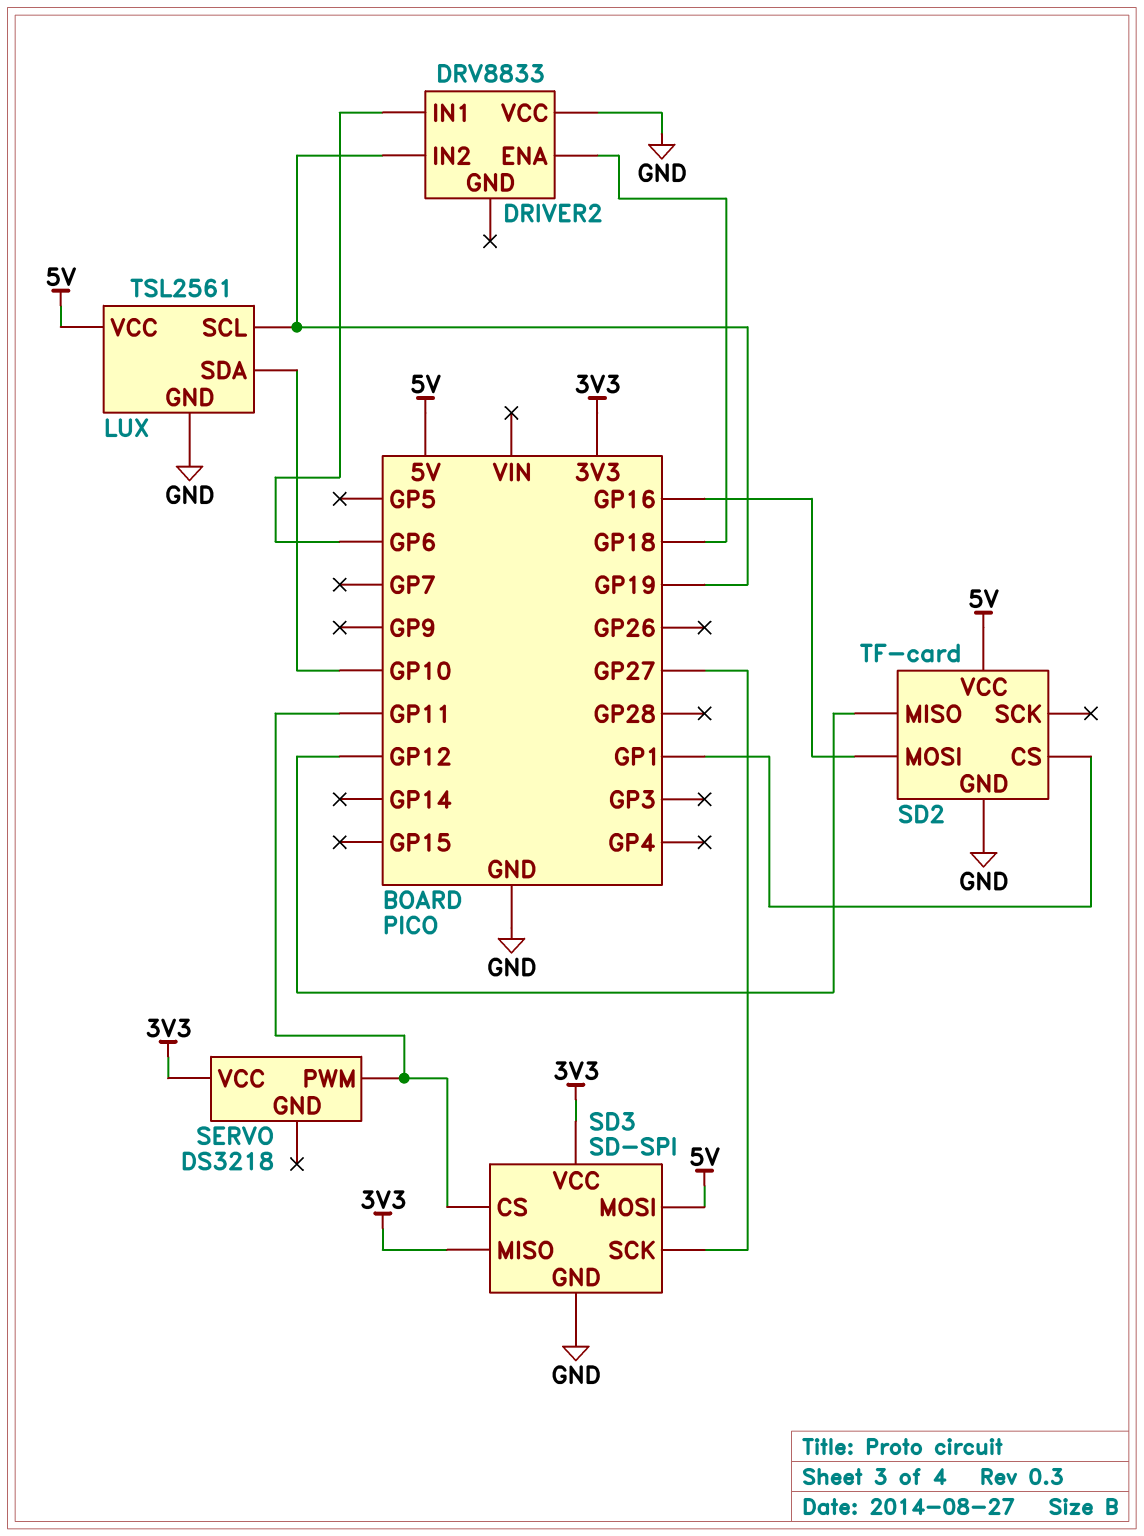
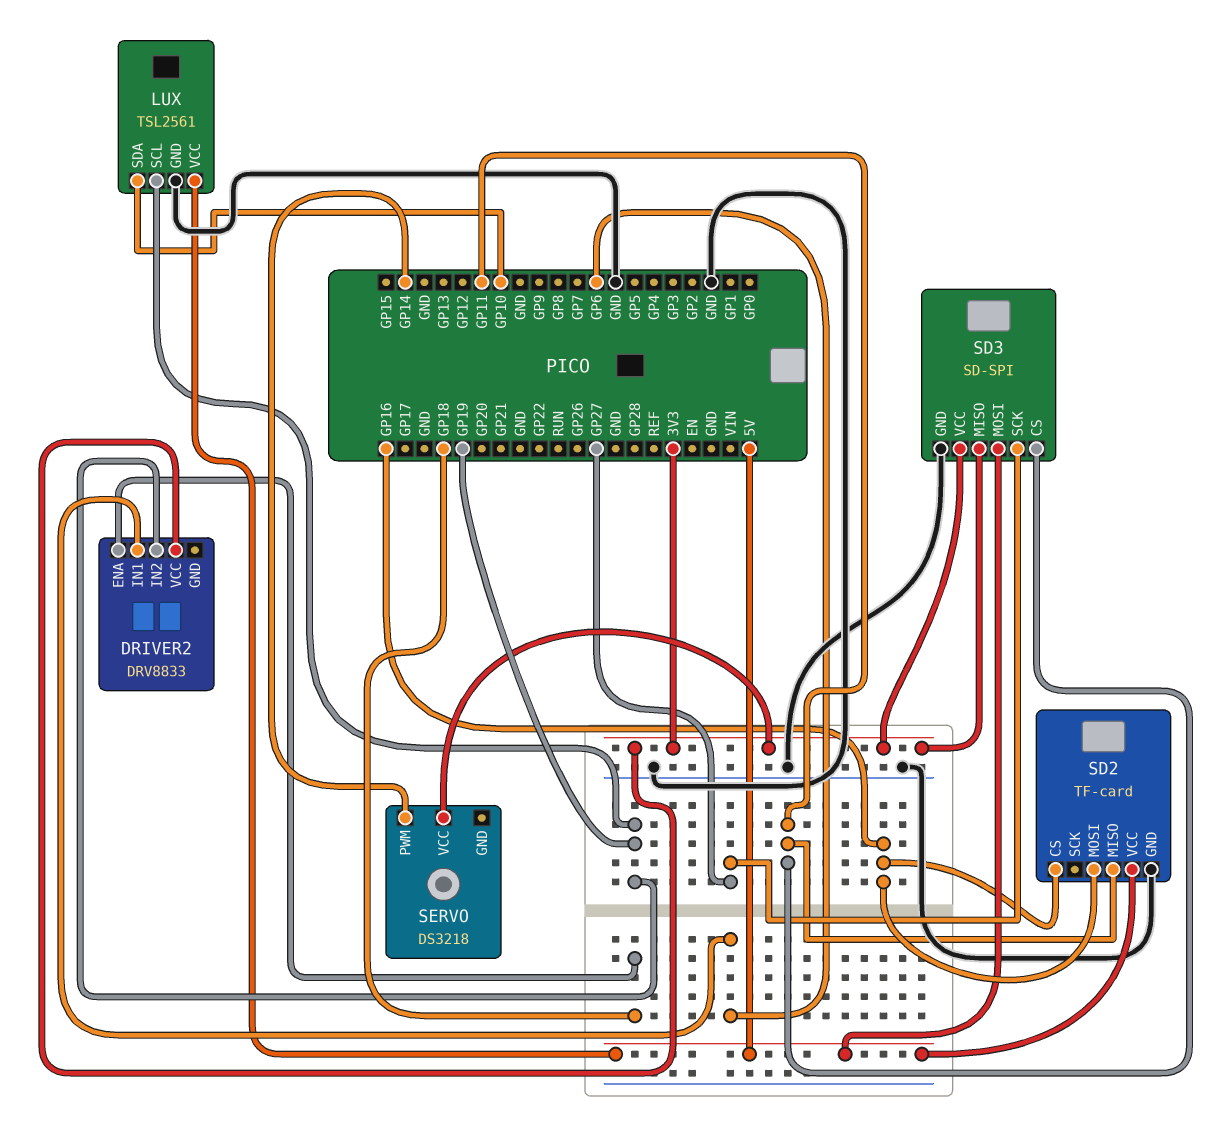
DRIVER2 pin VCC: GND -> 3V3
SD2 pin CS: GP1 -> GP16
SD2 pin MISO: GP12 -> GP11
SERVO pin PWM: GP11 -> GP14

